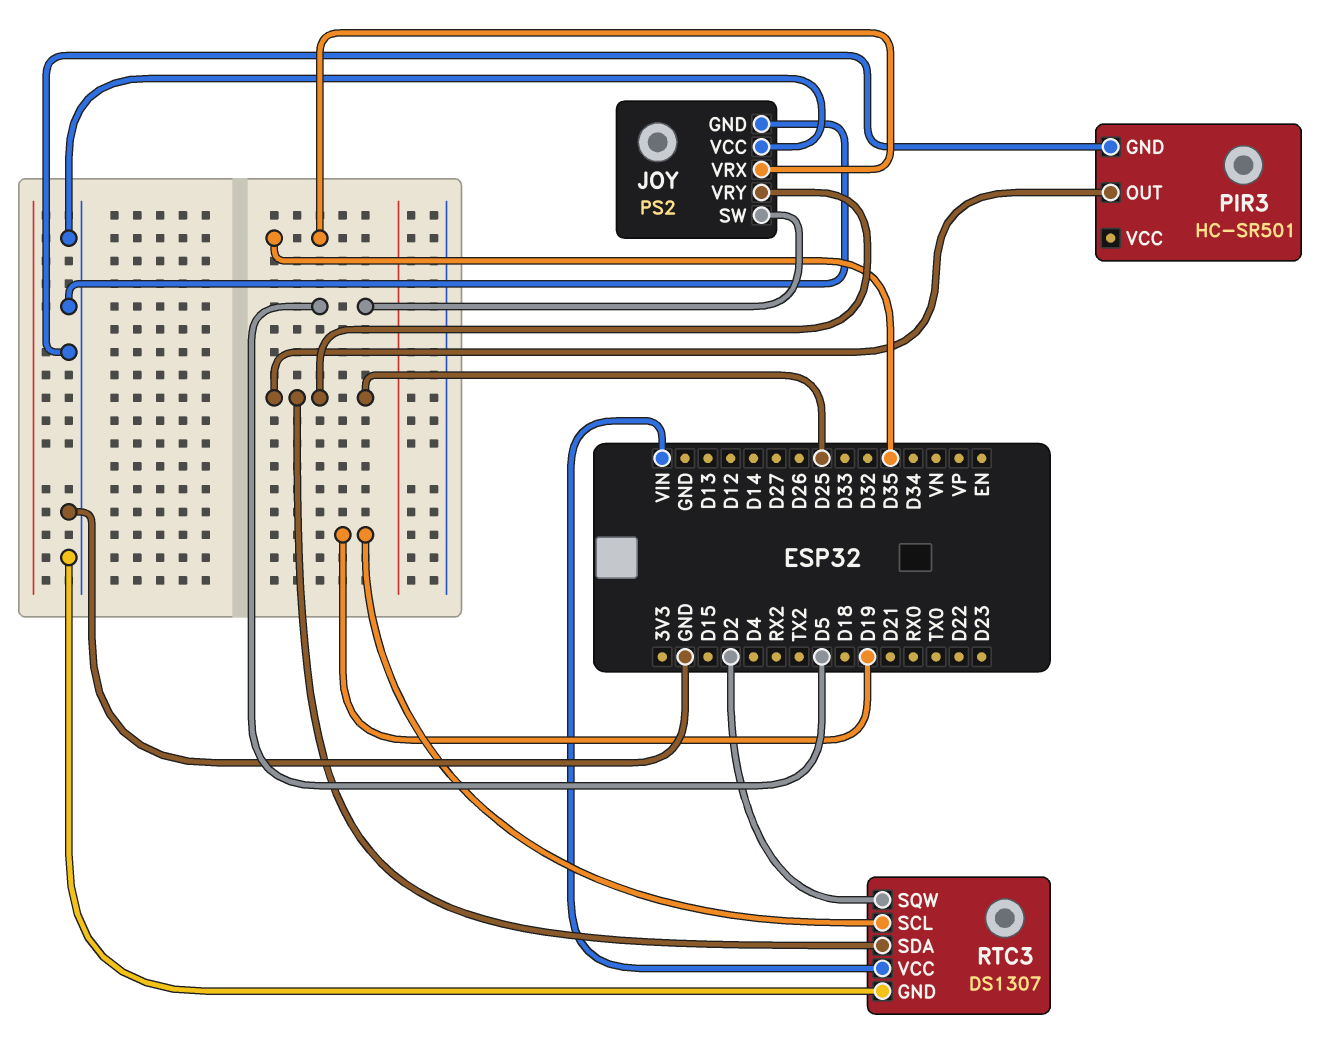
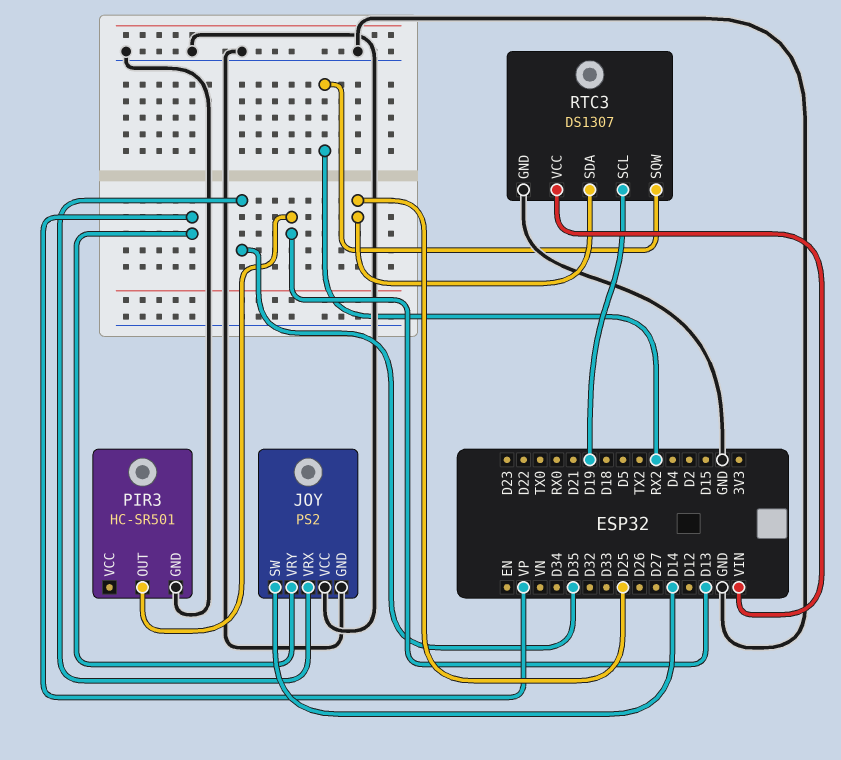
JOY pin SW: D5 -> D14
JOY pin VRY: D25 -> VP
PIR3 pin OUT: D25 -> D13
RTC3 pin SQW: D2 -> RX2

